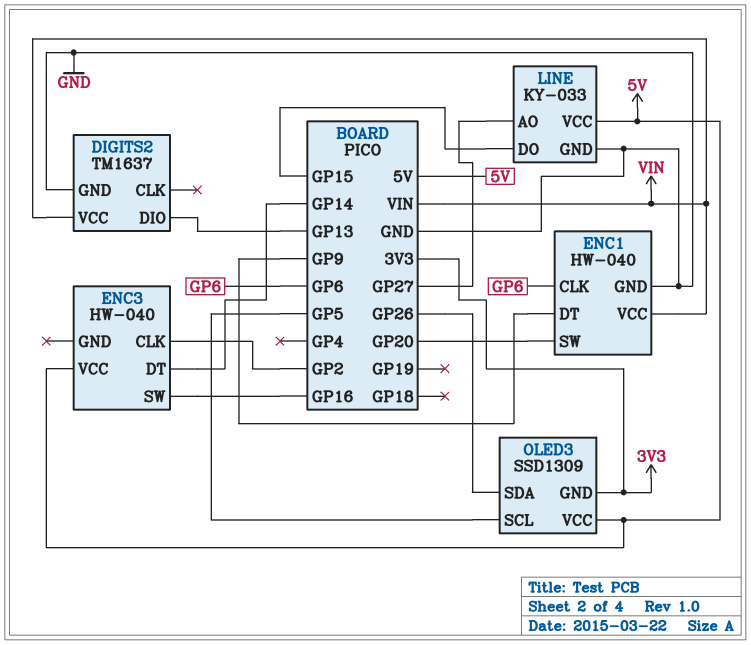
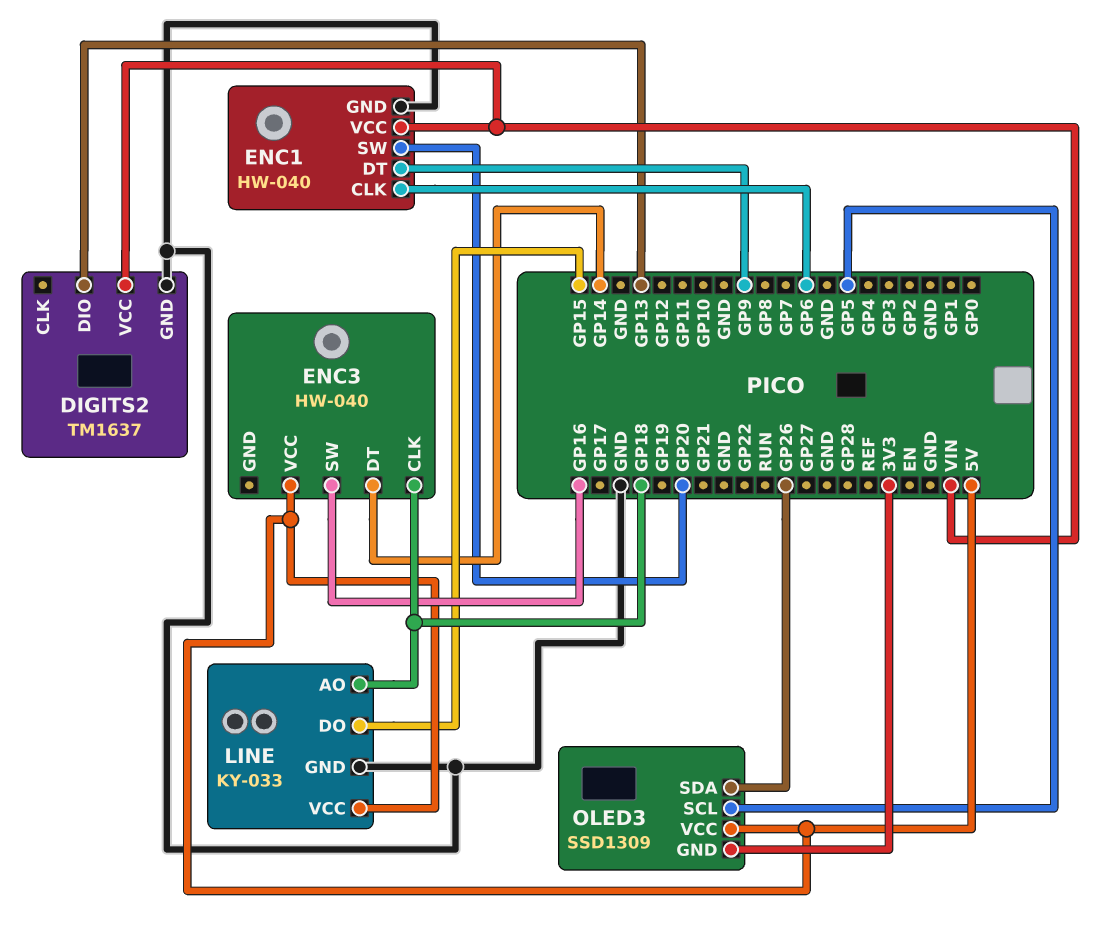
ENC3 pin CLK: GP2 -> GP18
LINE pin AO: GP27 -> GP18

